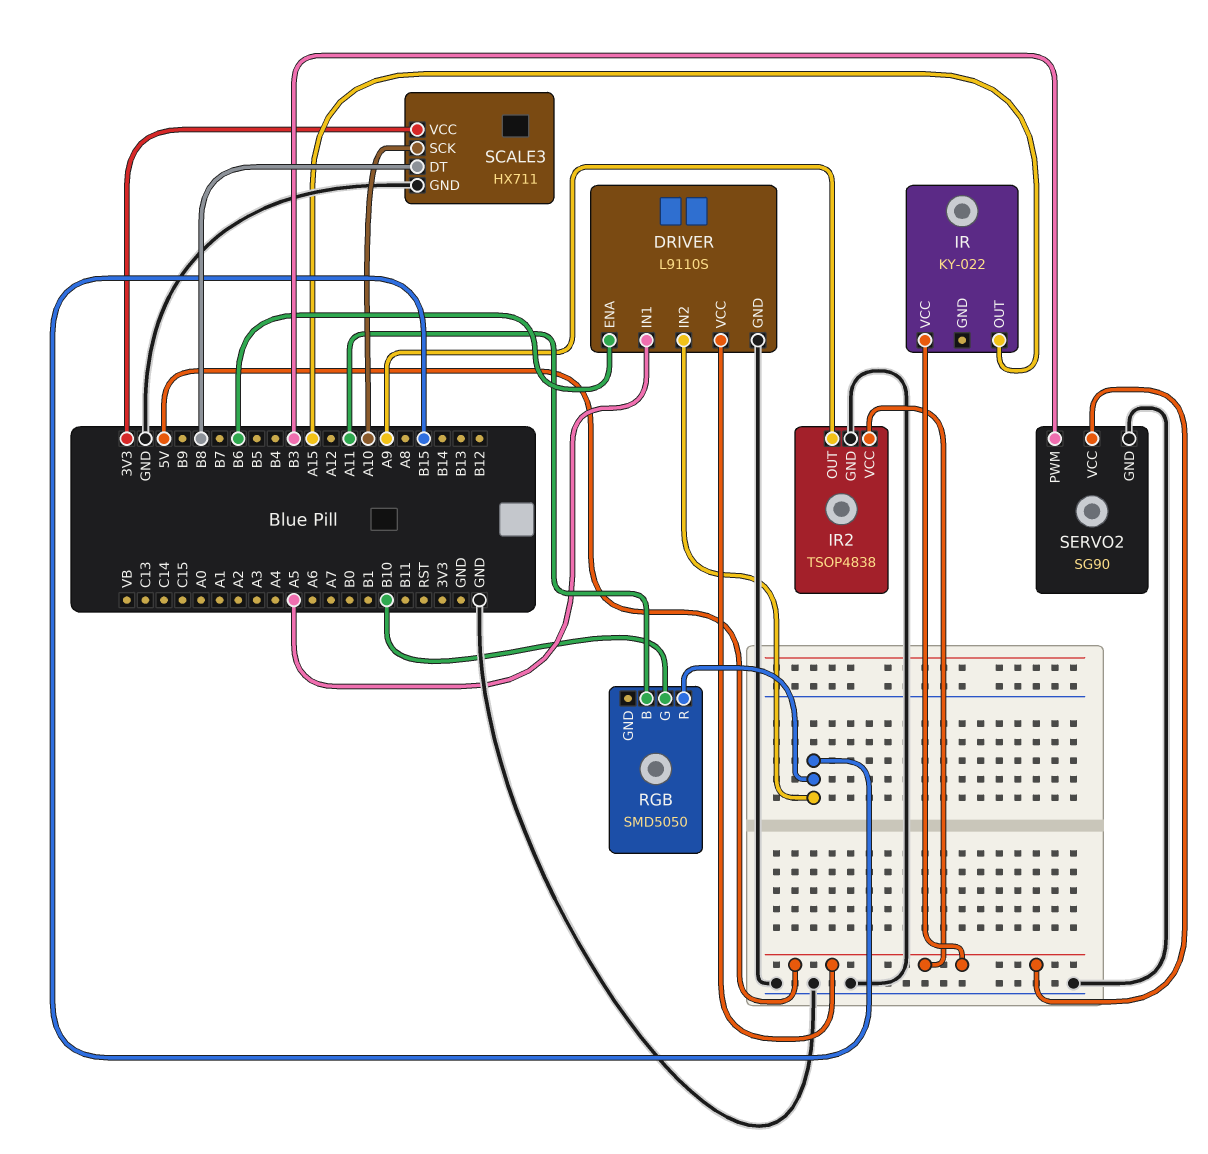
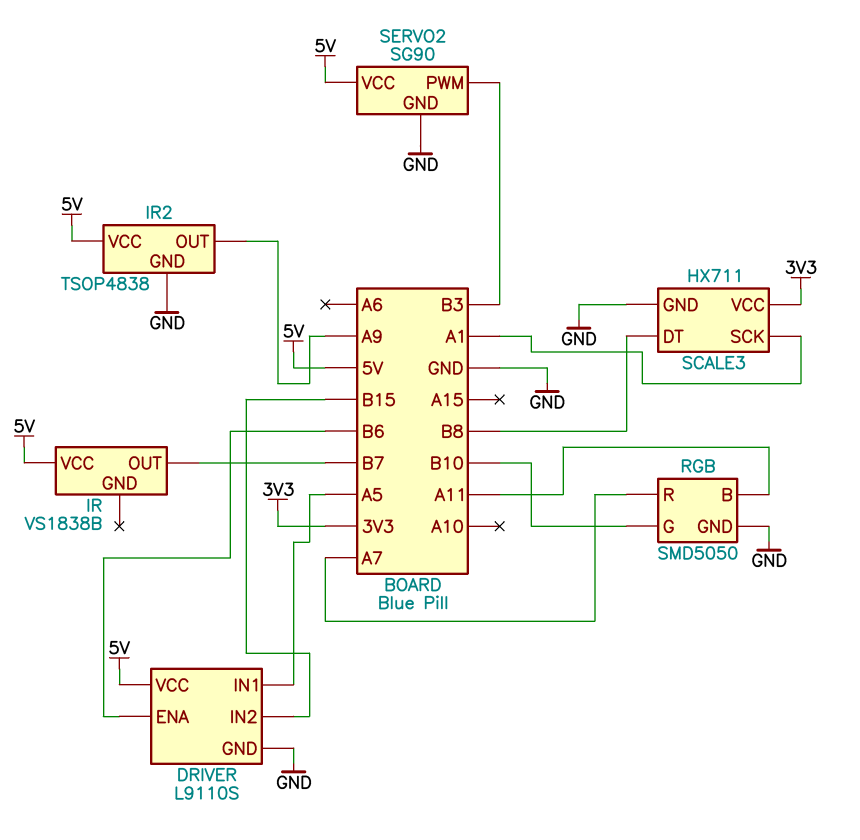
IR: KY-022 -> VS1838B
IR pin OUT: A15 -> B7
RGB pin GND: none -> GND
RGB pin R: B15 -> A7
SCALE3 pin SCK: A10 -> A1

